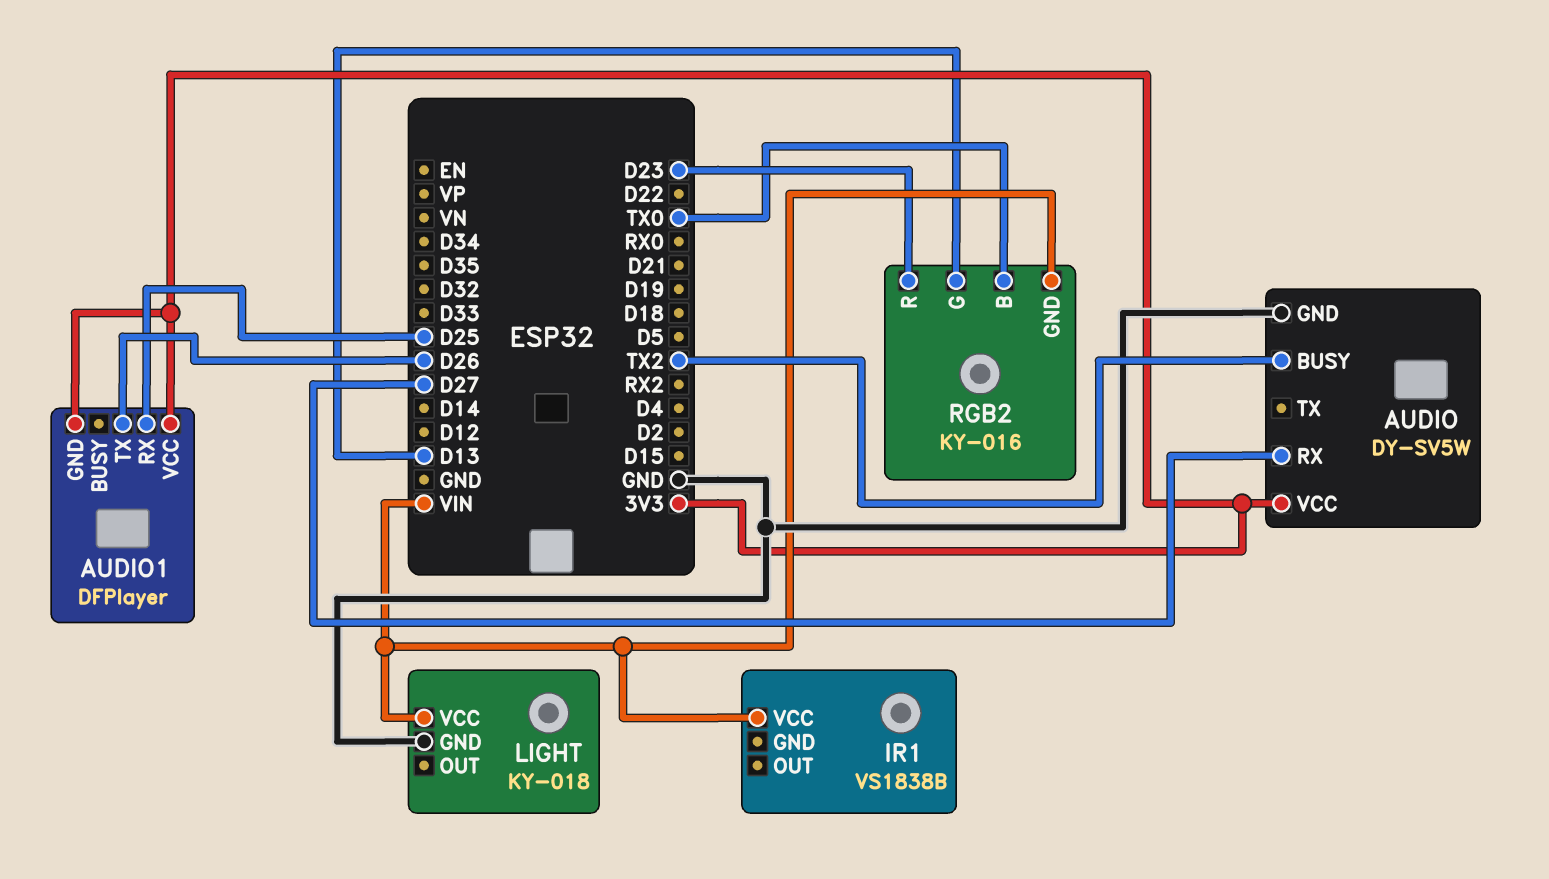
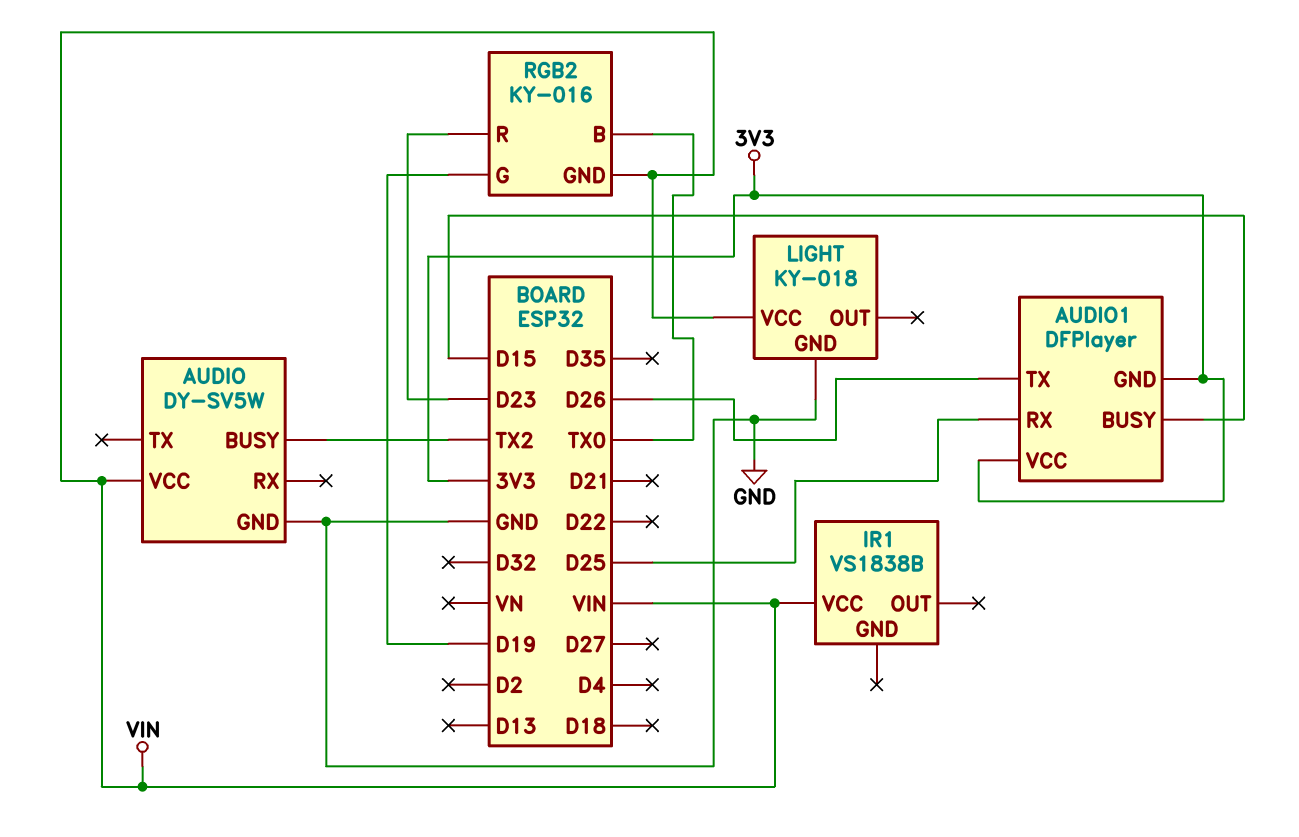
AUDIO pin RX: D27 -> none
AUDIO pin VCC: 3V3 -> VIN
AUDIO1 pin BUSY: none -> D15
RGB2 pin G: D13 -> D19

